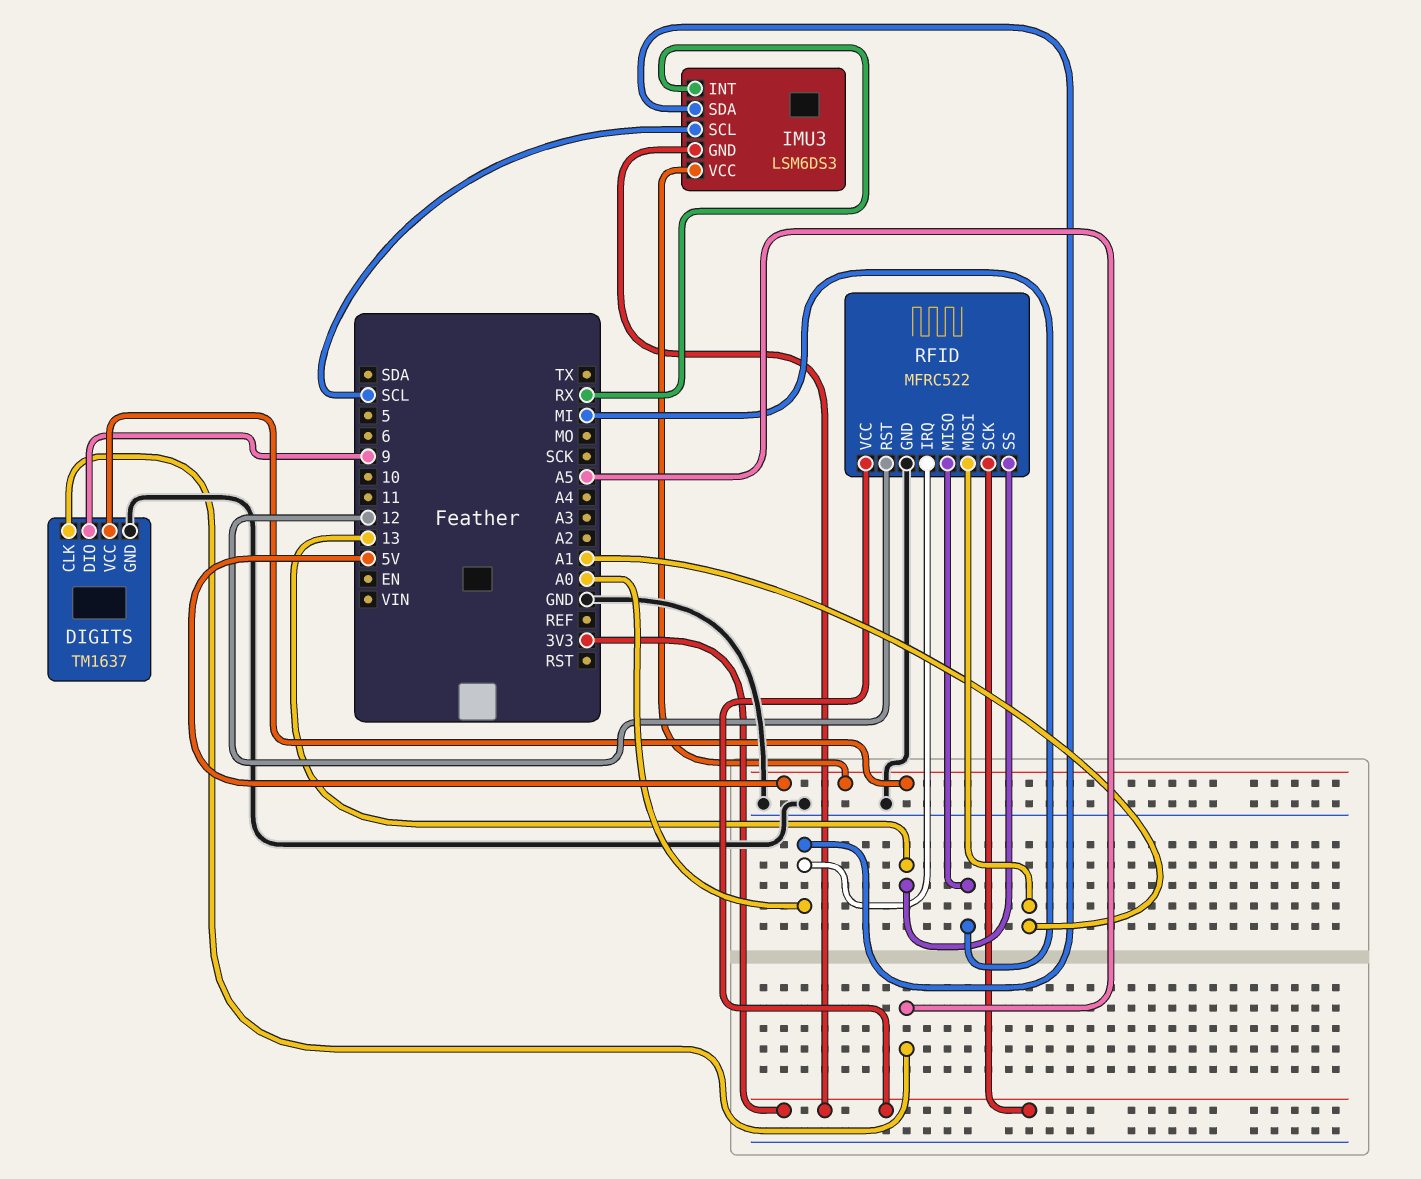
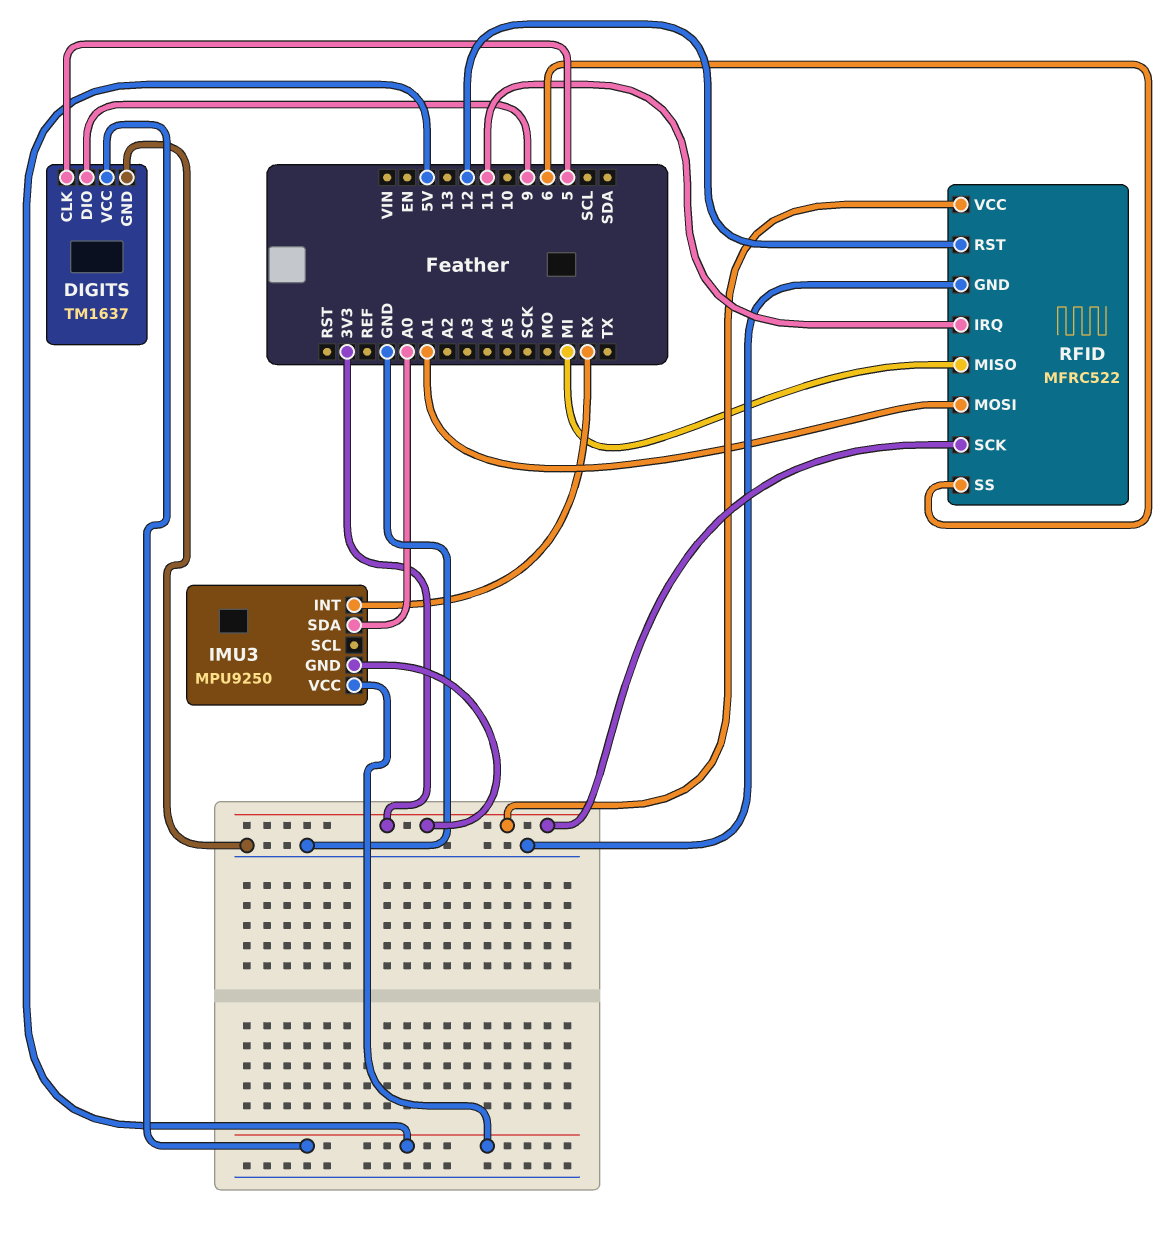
DIGITS pin CLK: A5 -> 5
IMU3: LSM6DS3 -> MPU9250
IMU3 pin SCL: SCL -> none
RFID pin IRQ: A0 -> 11
RFID pin SS: 13 -> 6

